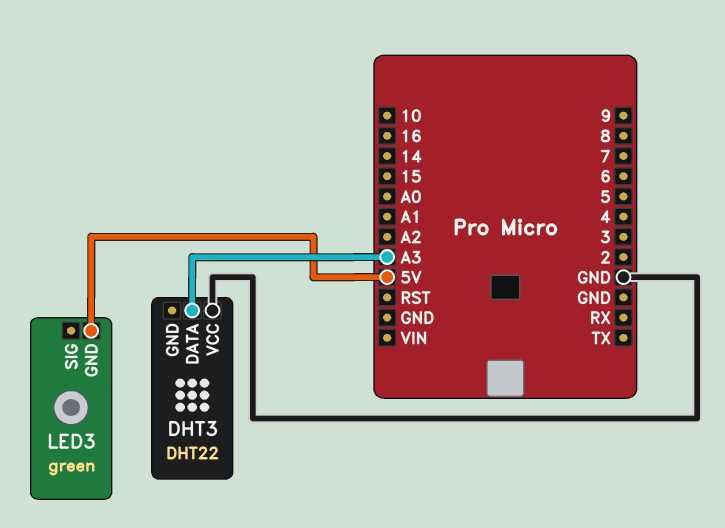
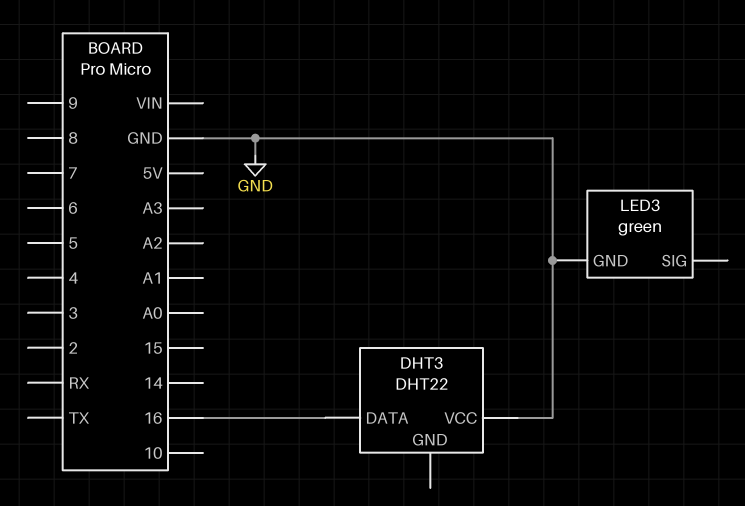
DHT3 pin DATA: A3 -> 16
LED3 pin GND: 5V -> GND

